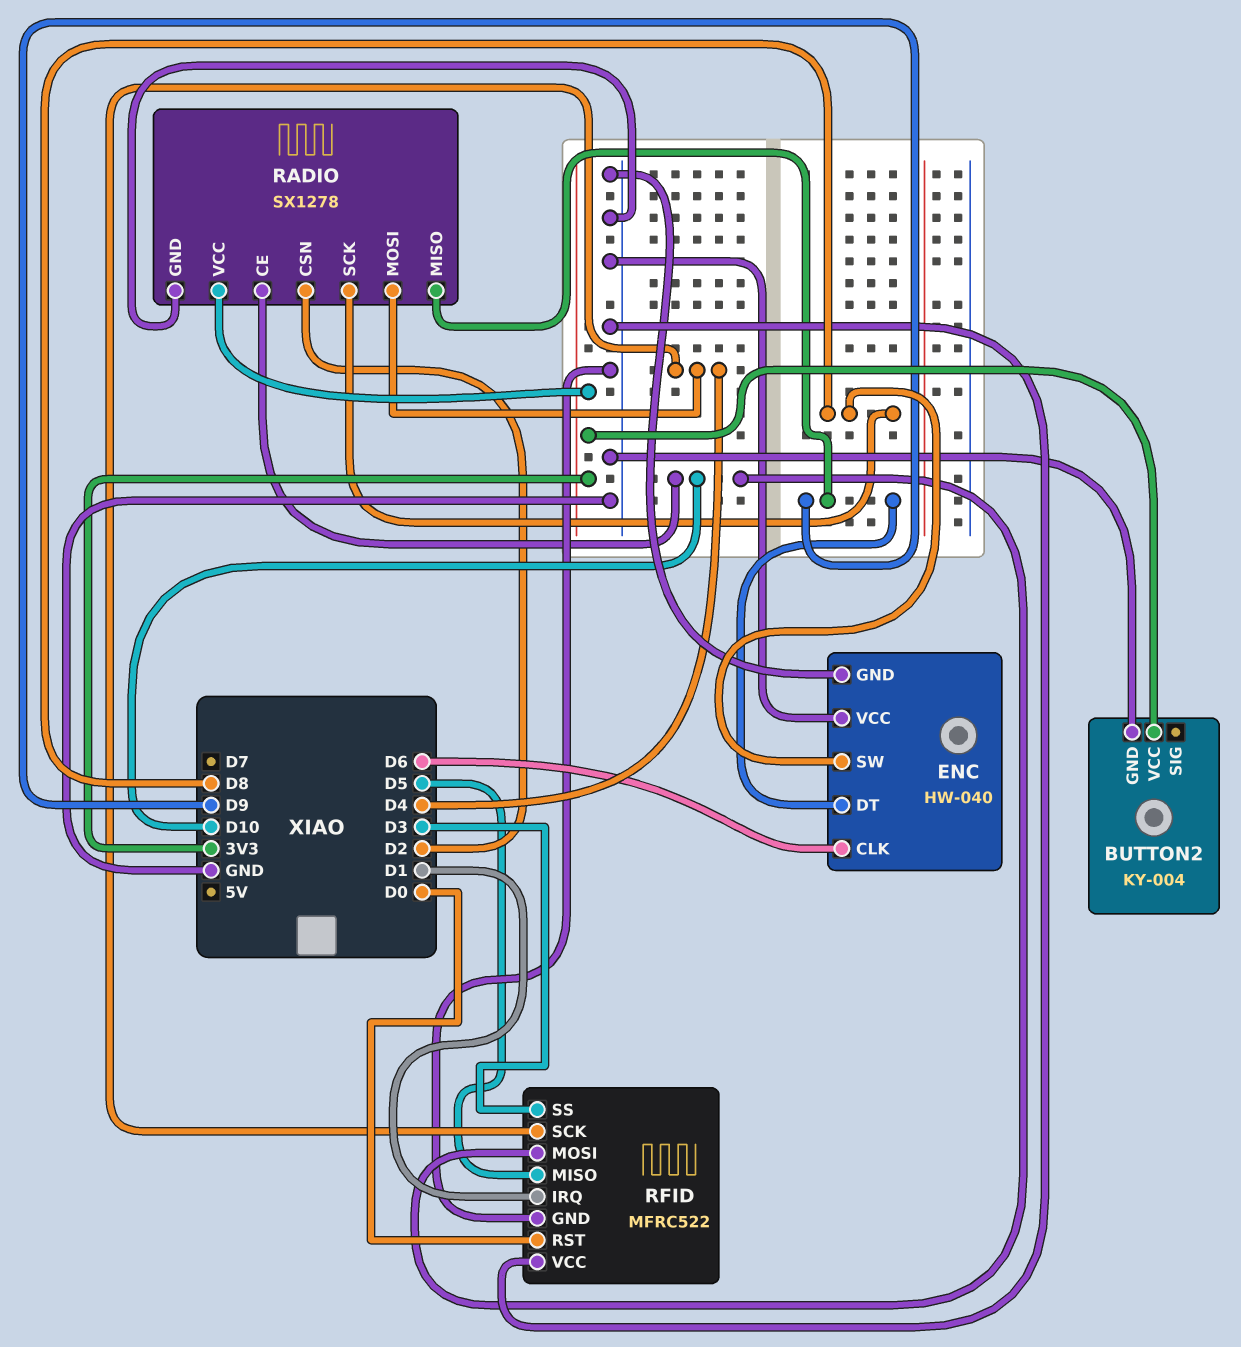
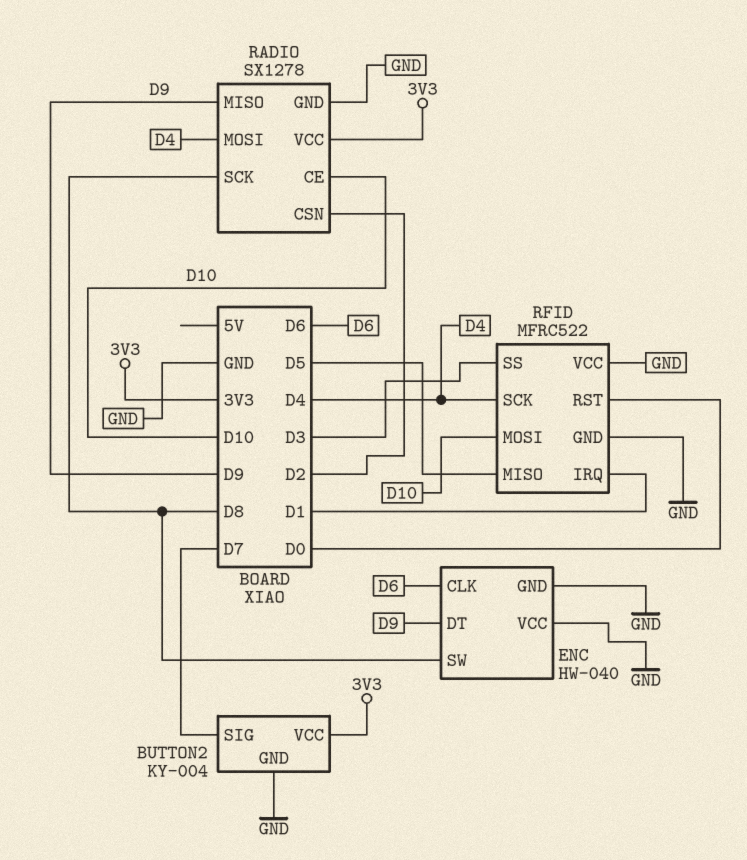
BUTTON2 pin SIG: none -> D7

